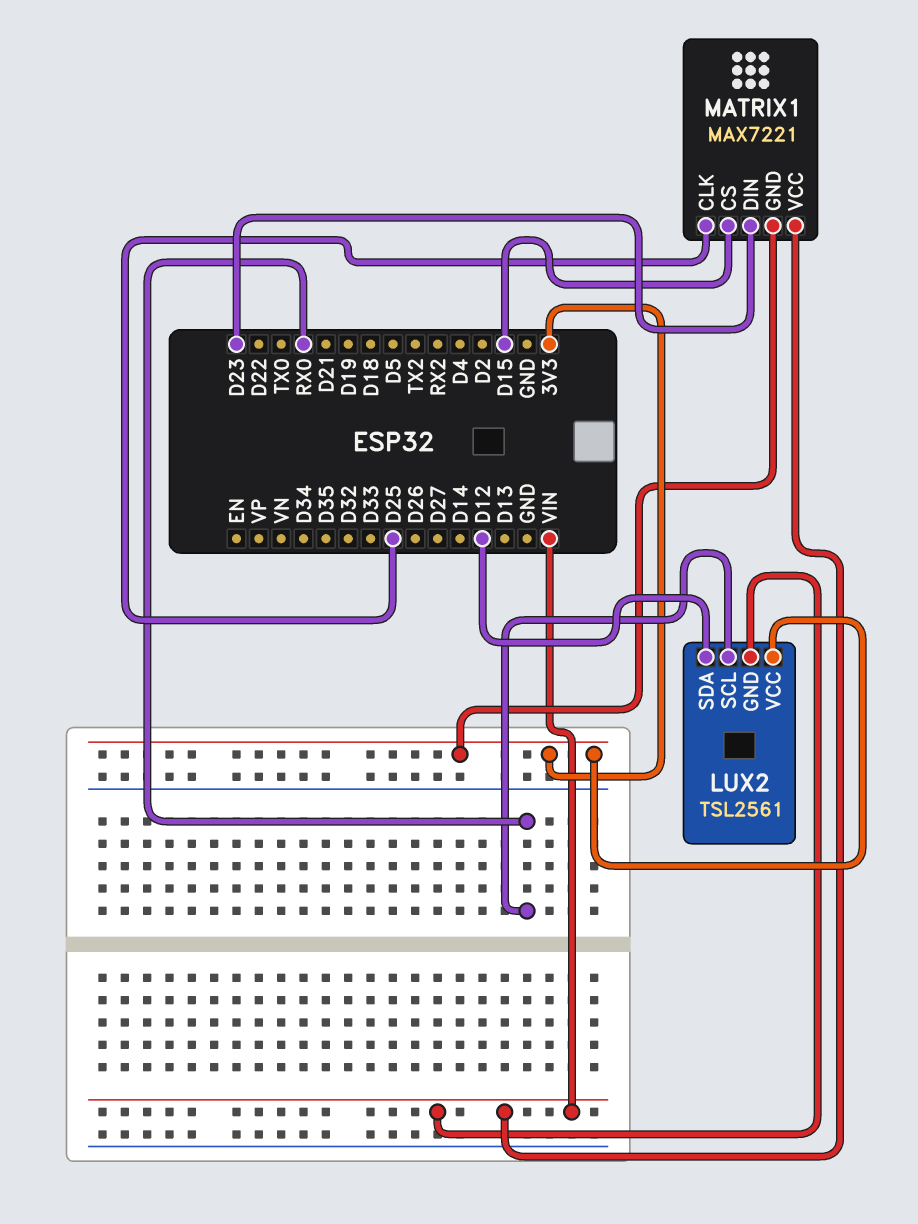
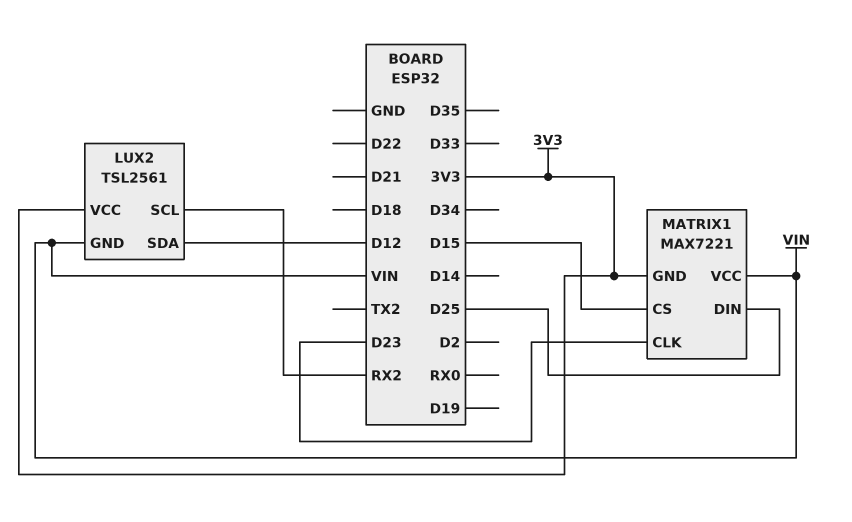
LUX2 pin SCL: RX0 -> RX2
MATRIX1 pin CLK: D25 -> D23
MATRIX1 pin DIN: D23 -> D25

